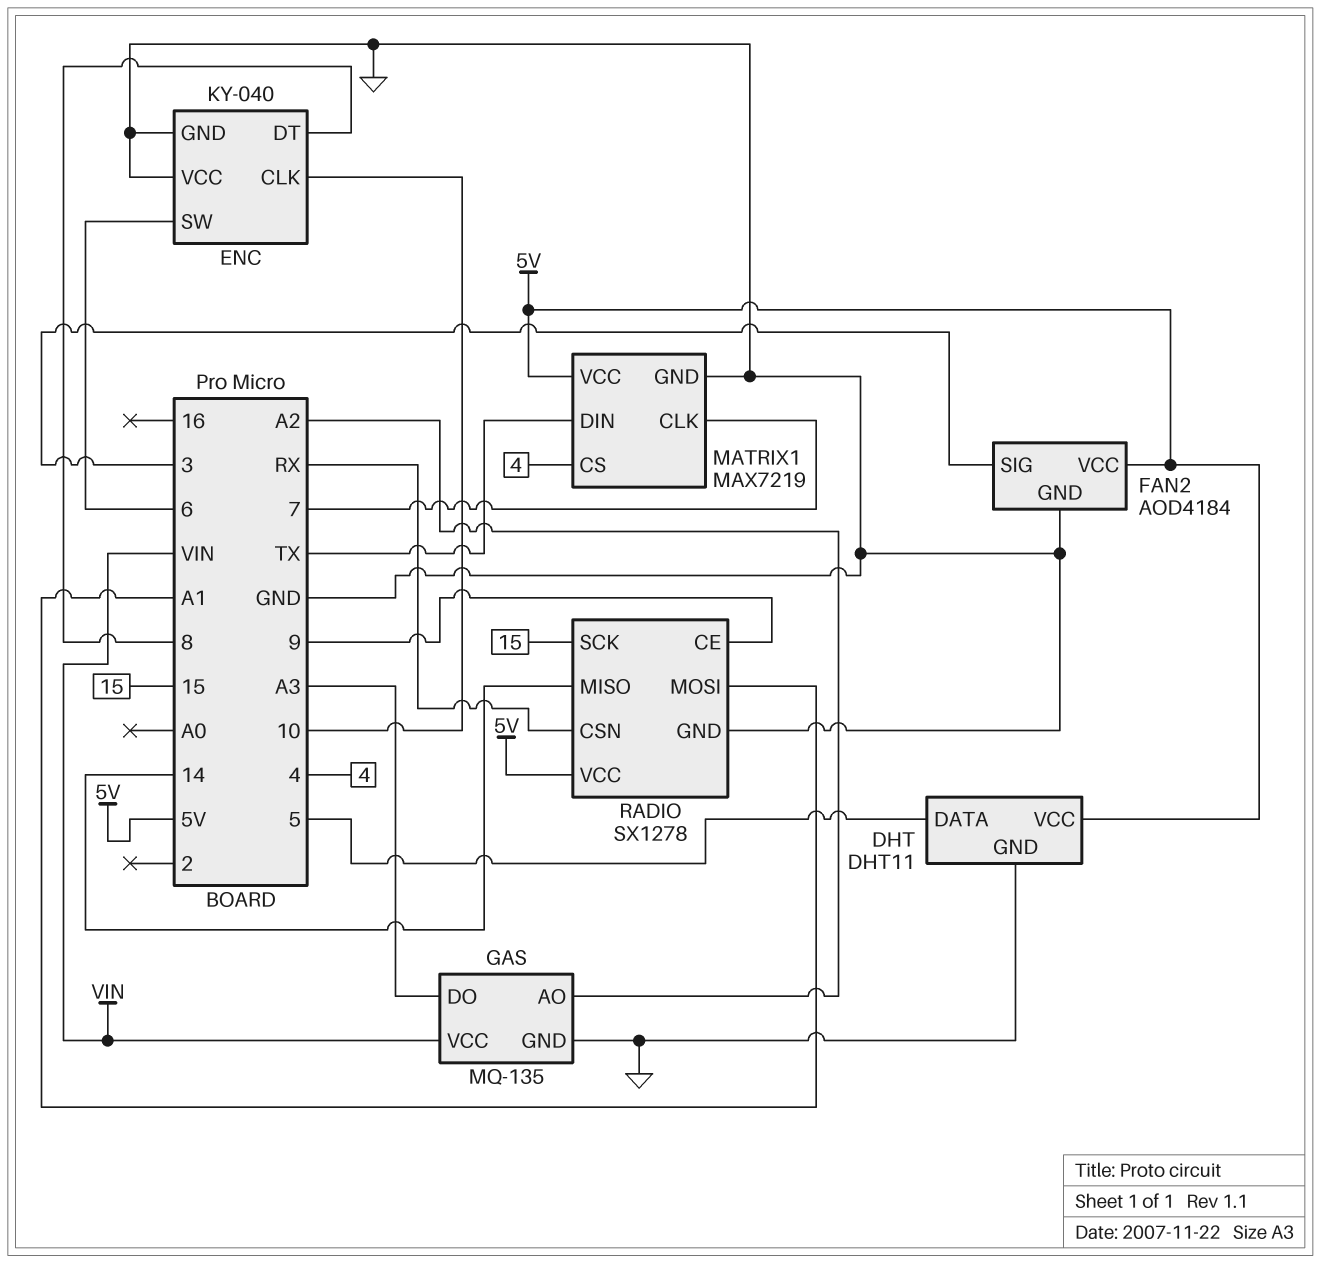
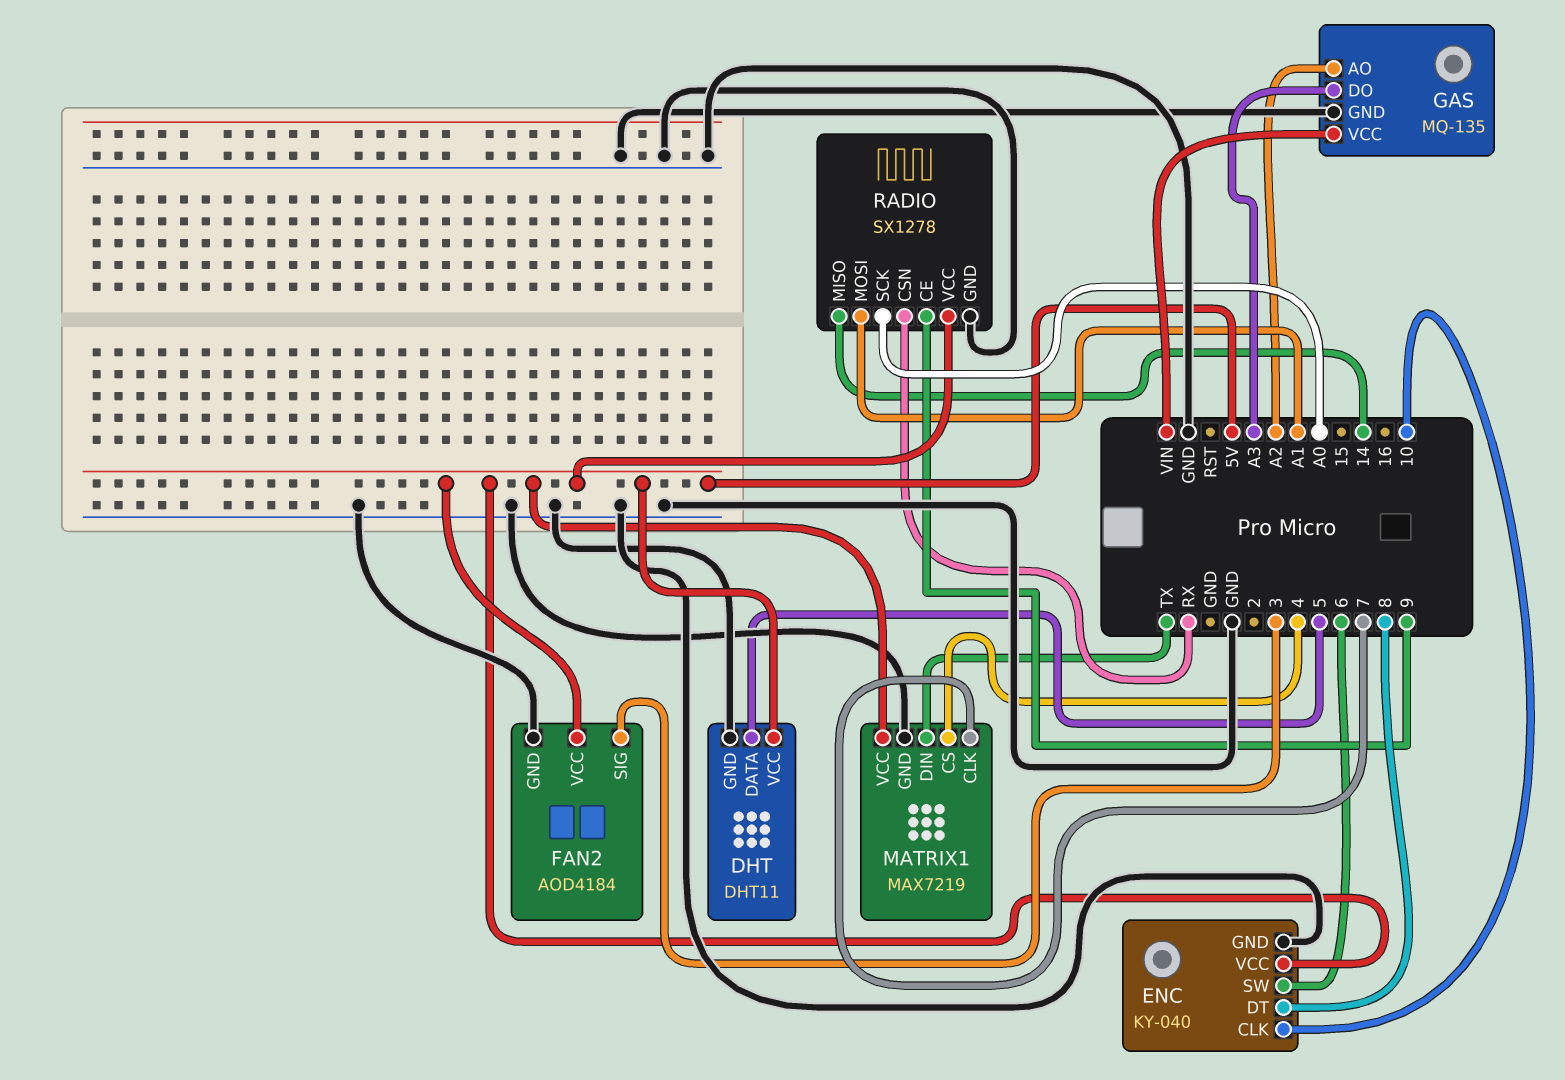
ENC pin VCC: GND -> 5V
RADIO pin SCK: 15 -> A0

